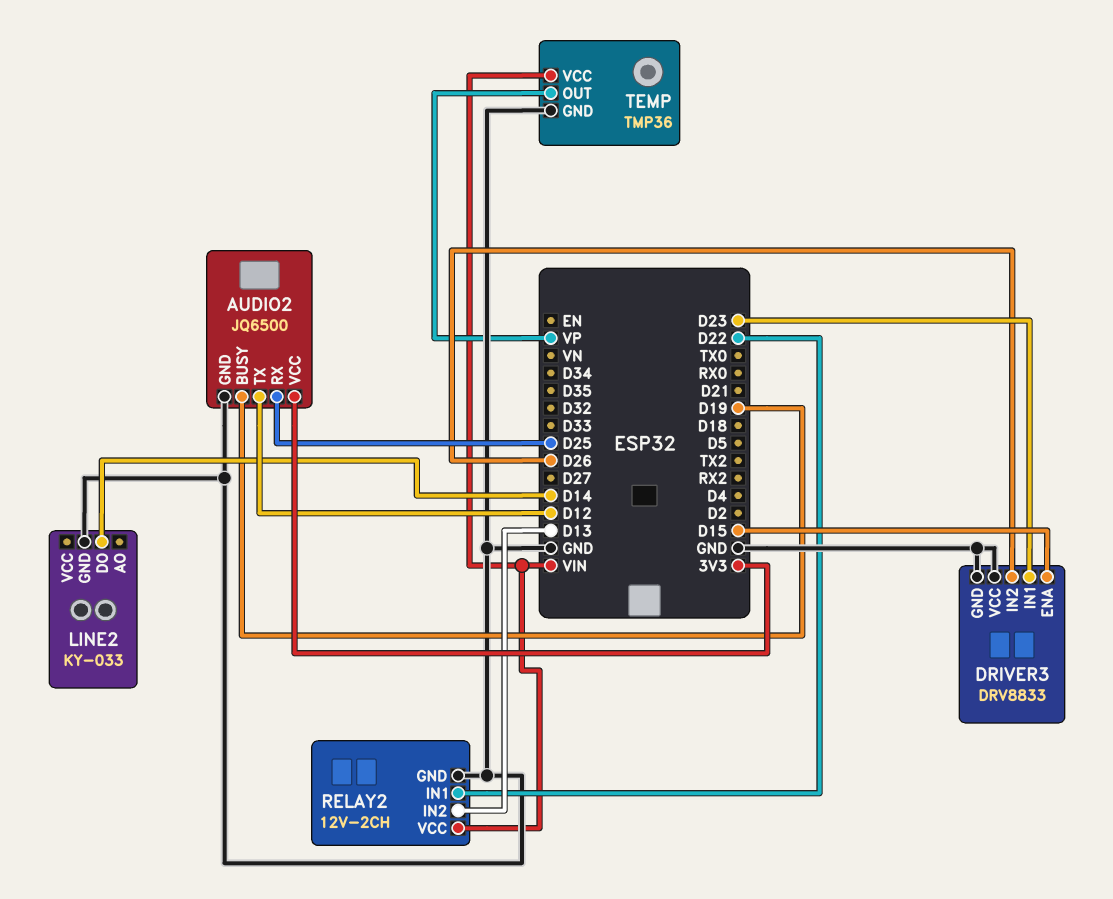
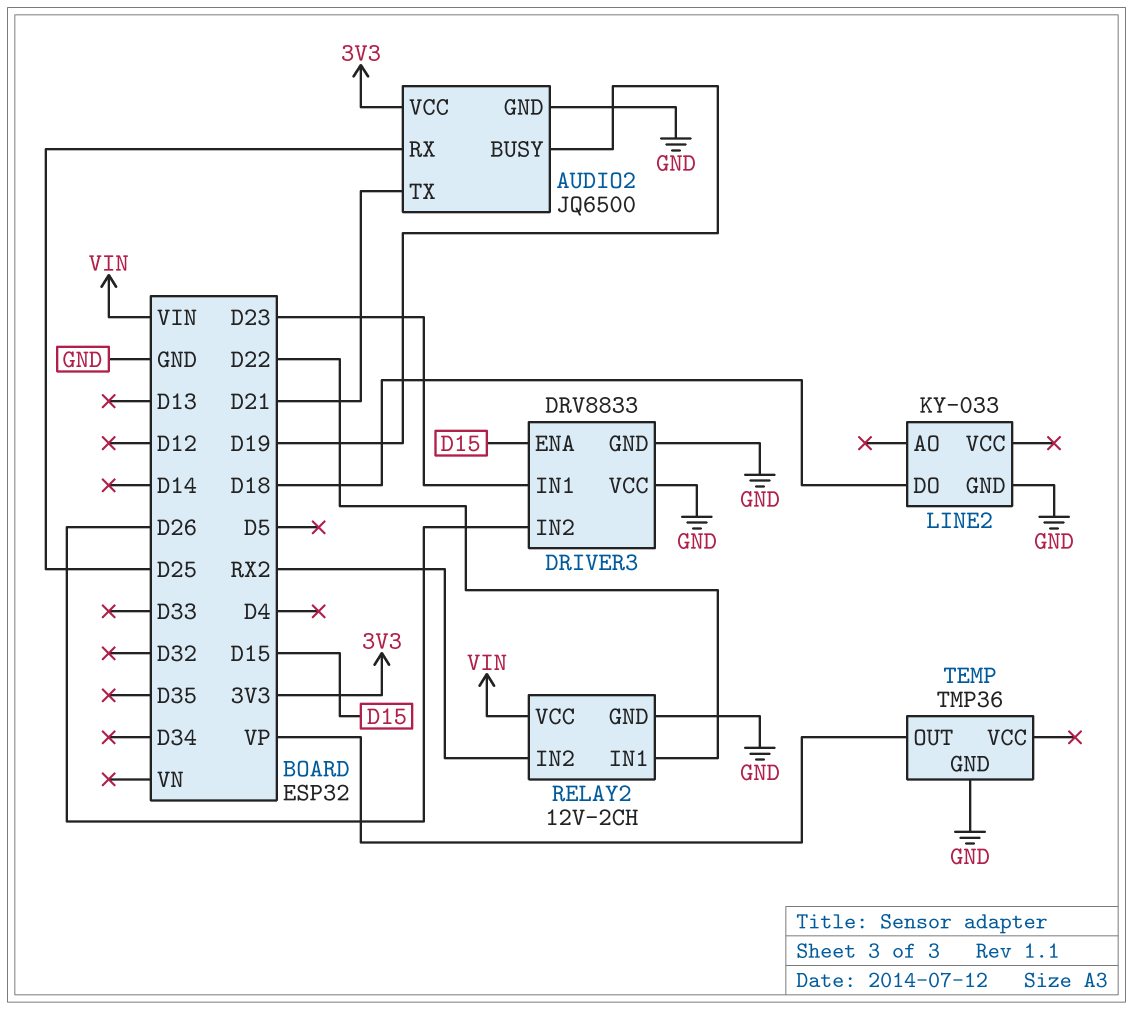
AUDIO2 pin TX: D12 -> D21
LINE2 pin DO: D14 -> D18
RELAY2 pin IN2: D13 -> RX2
TEMP pin VCC: VIN -> none

